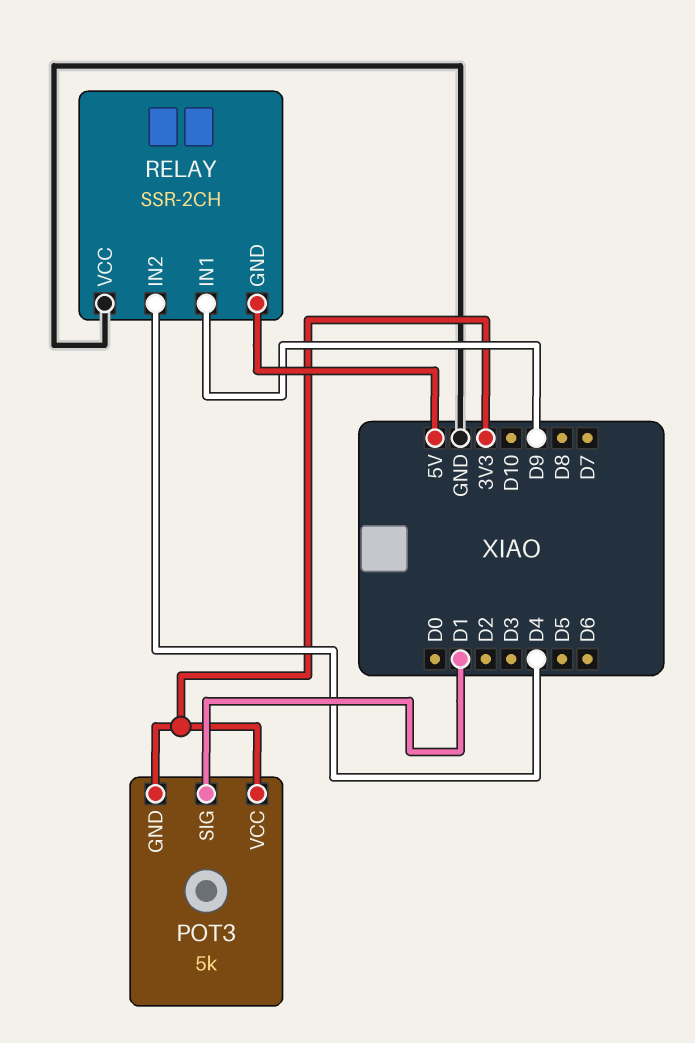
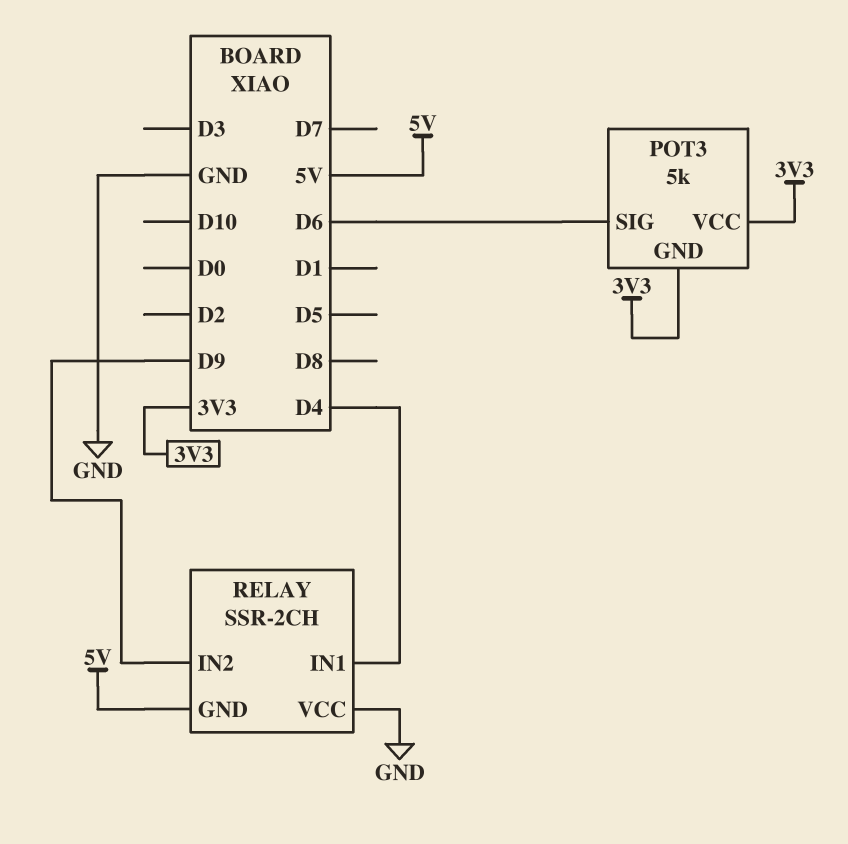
POT3 pin SIG: D1 -> D6
RELAY pin IN1: D9 -> D4
RELAY pin IN2: D4 -> D9

